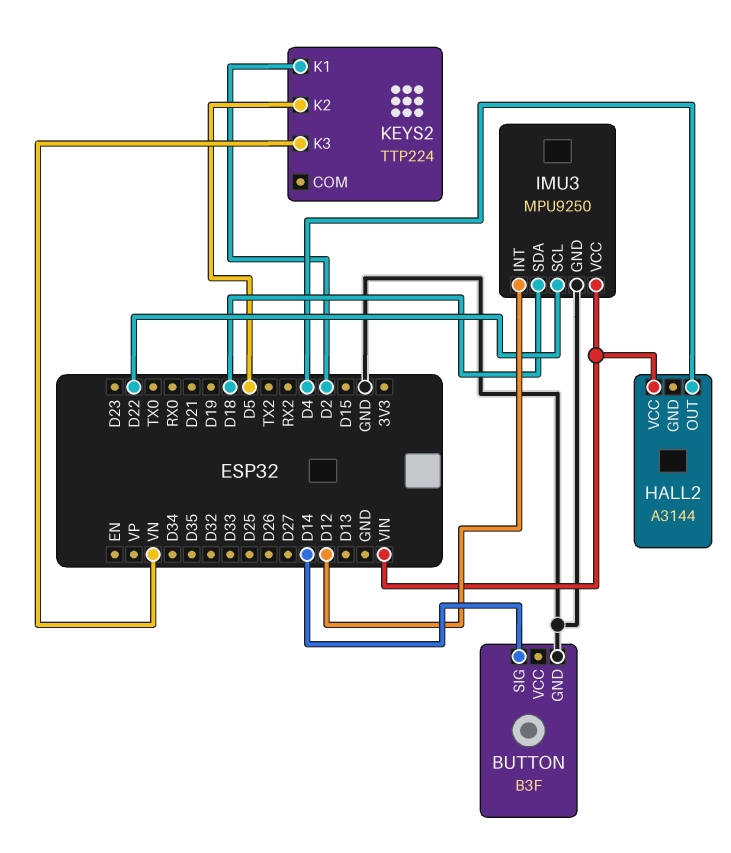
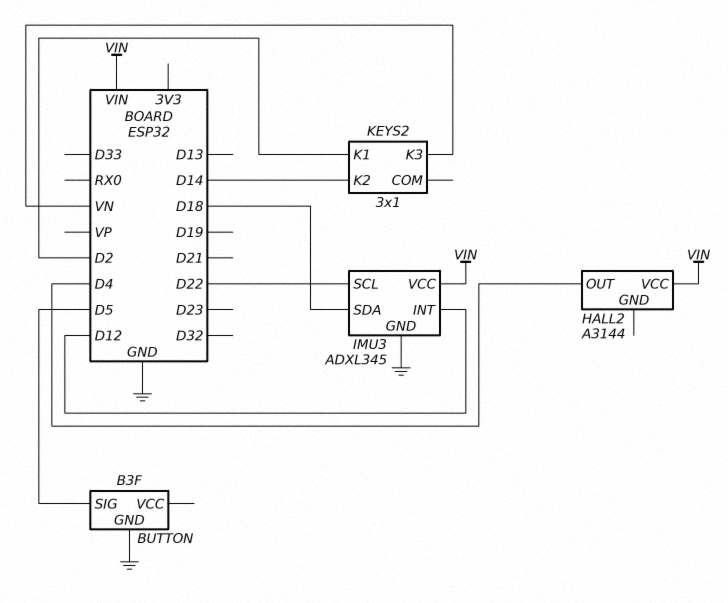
BUTTON pin SIG: D14 -> D5
IMU3: MPU9250 -> ADXL345
KEYS2: TTP224 -> 3x1
KEYS2 pin K2: D5 -> D14

